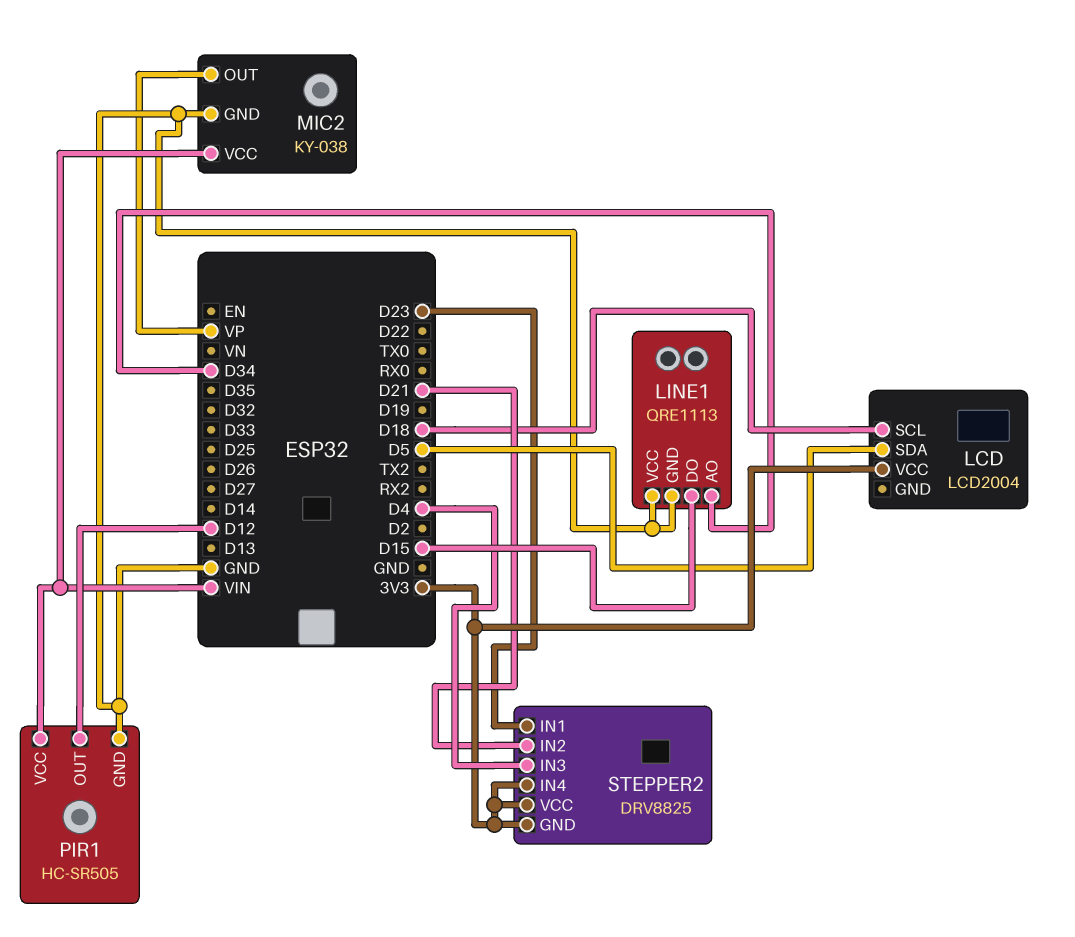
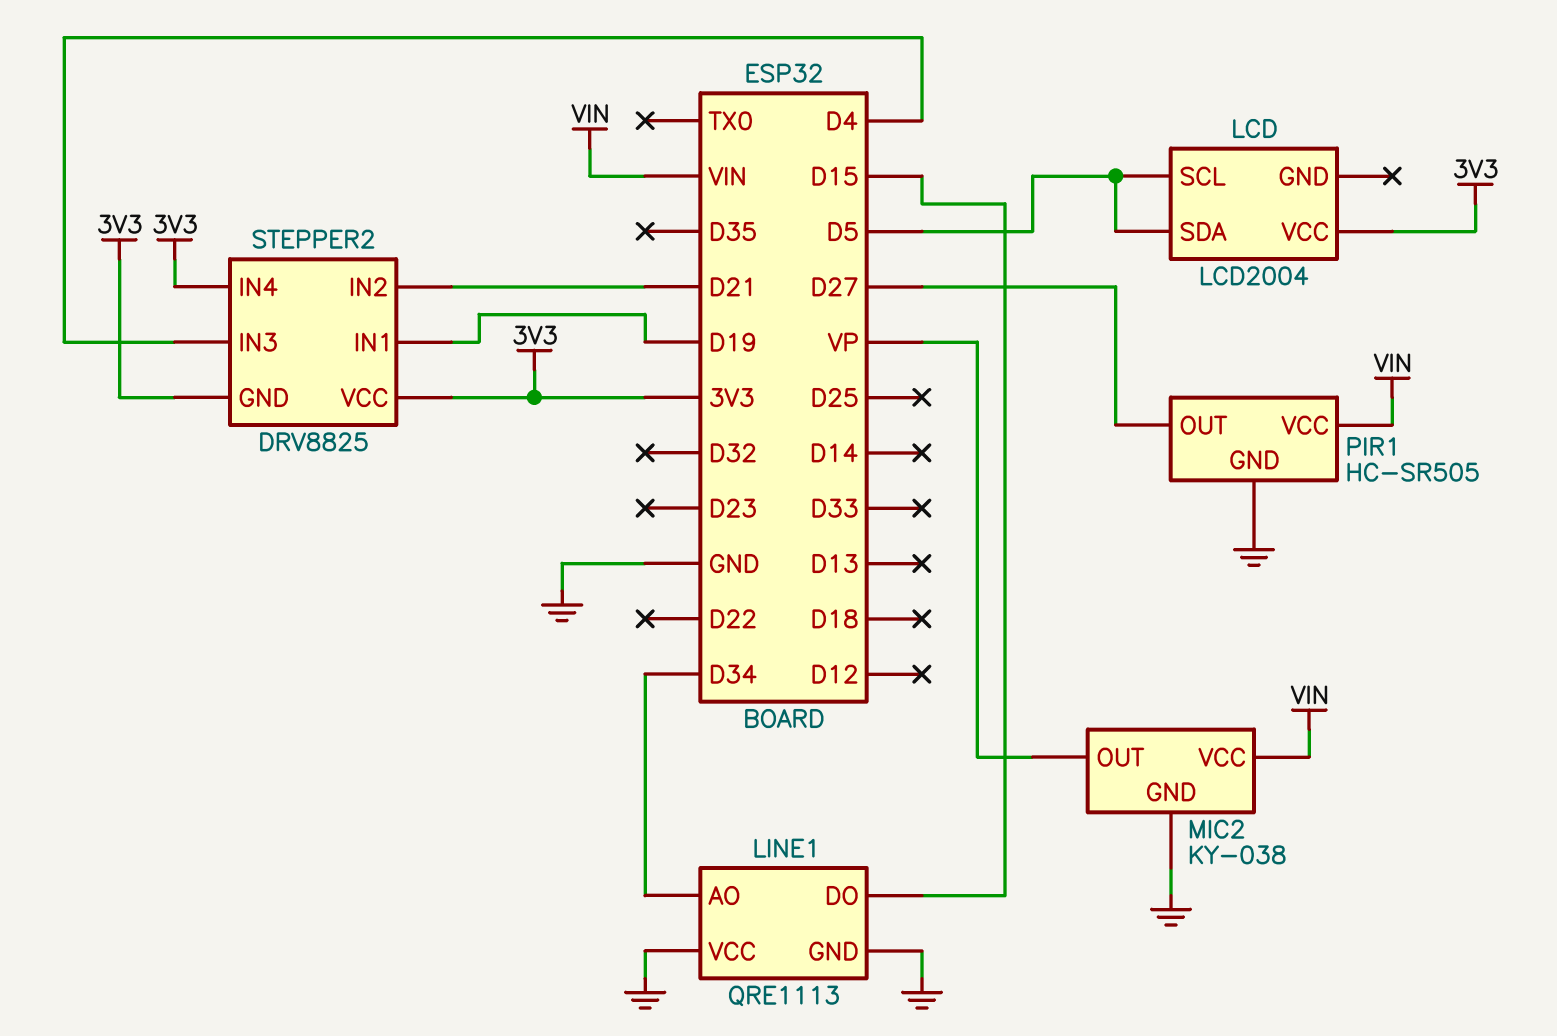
LCD pin SCL: D18 -> D5
PIR1 pin OUT: D12 -> D27
STEPPER2 pin IN1: D23 -> D19

